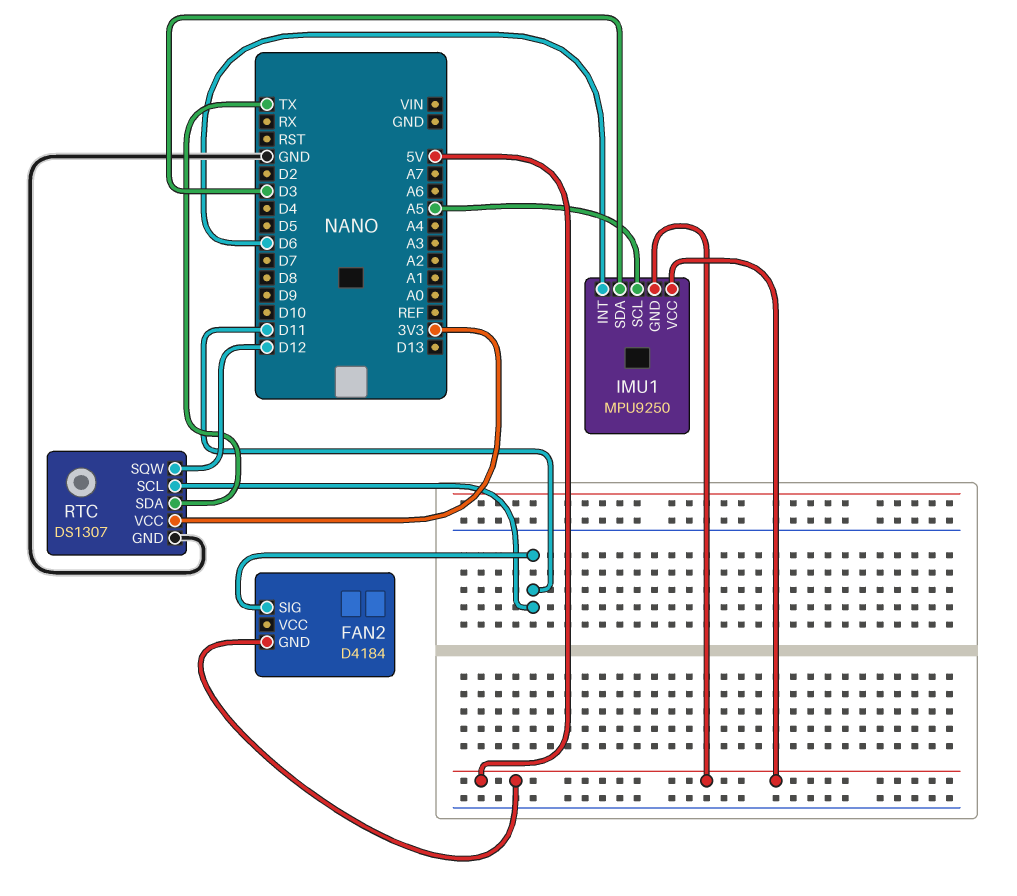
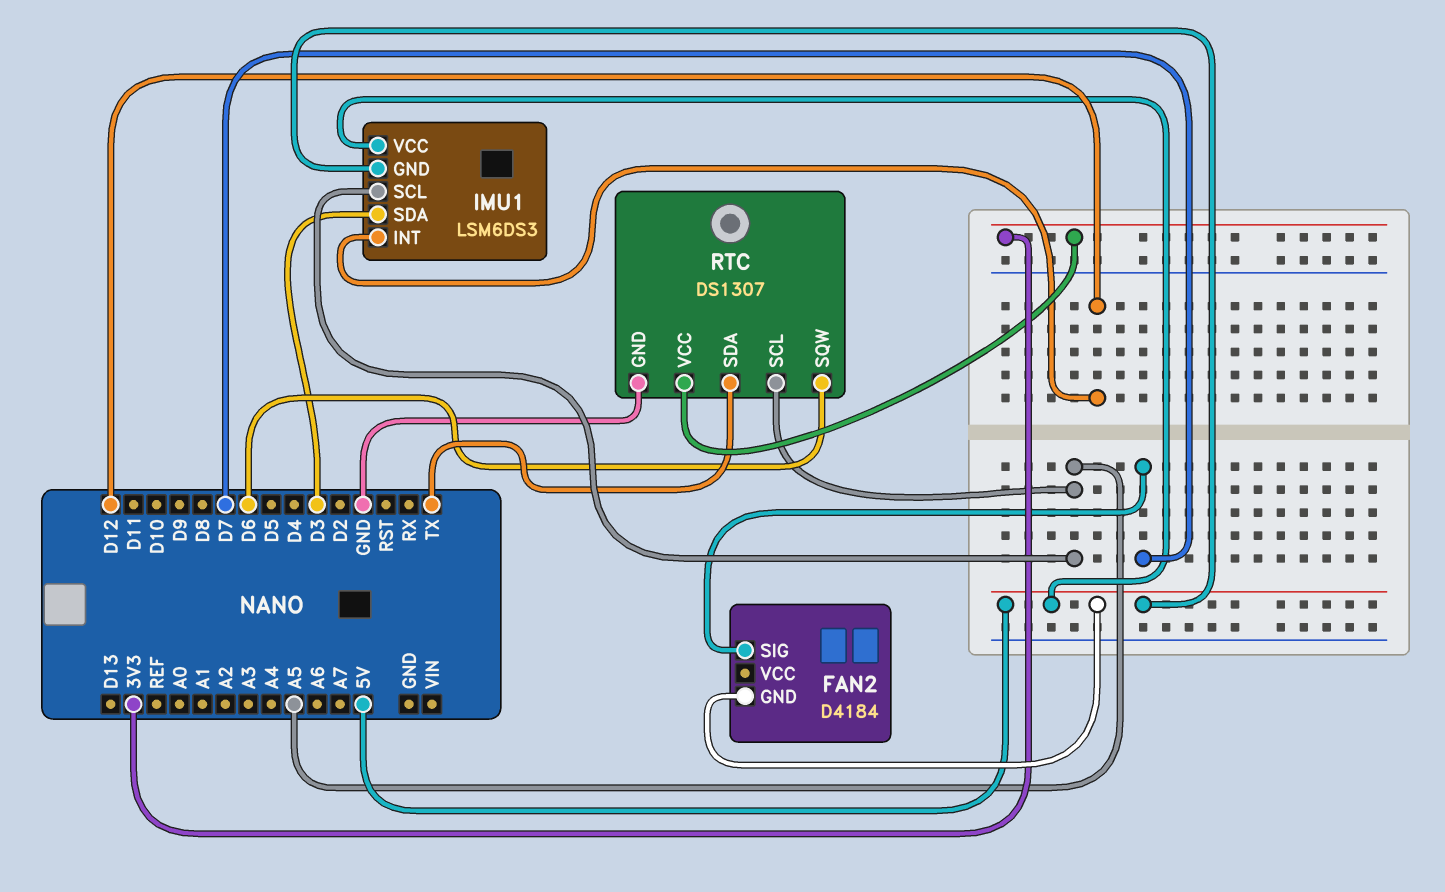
FAN2 pin SIG: D11 -> D7
IMU1: MPU9250 -> LSM6DS3
IMU1 pin INT: D6 -> D12
RTC pin SCL: D11 -> A5
RTC pin SQW: D12 -> D6

